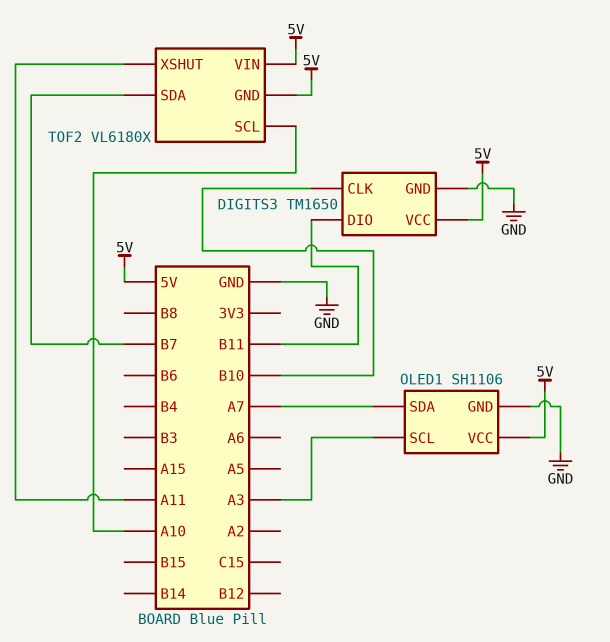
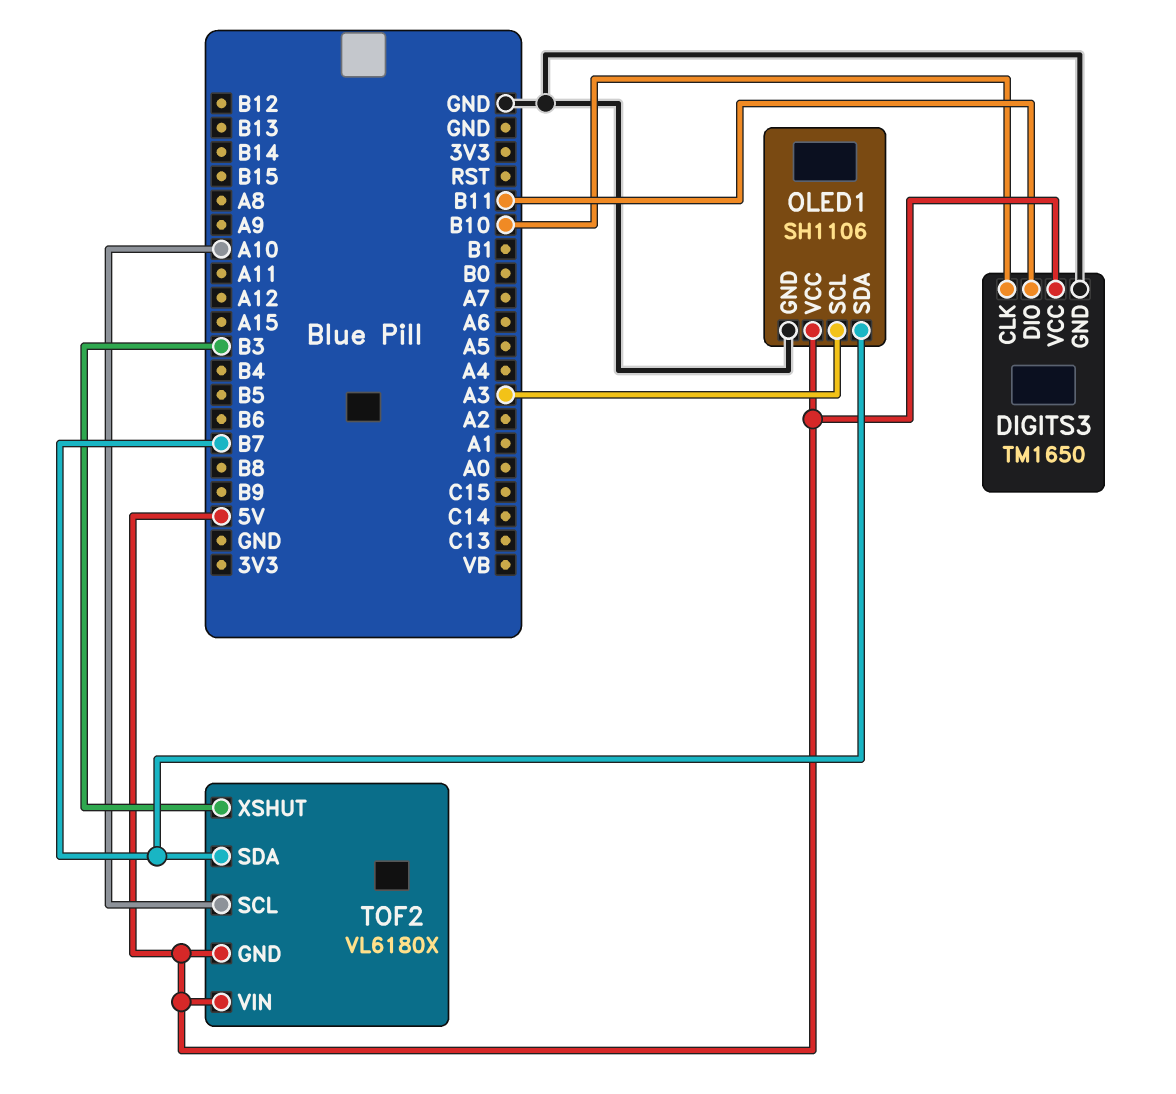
OLED1 pin SDA: A7 -> B7
TOF2 pin XSHUT: A11 -> B3

